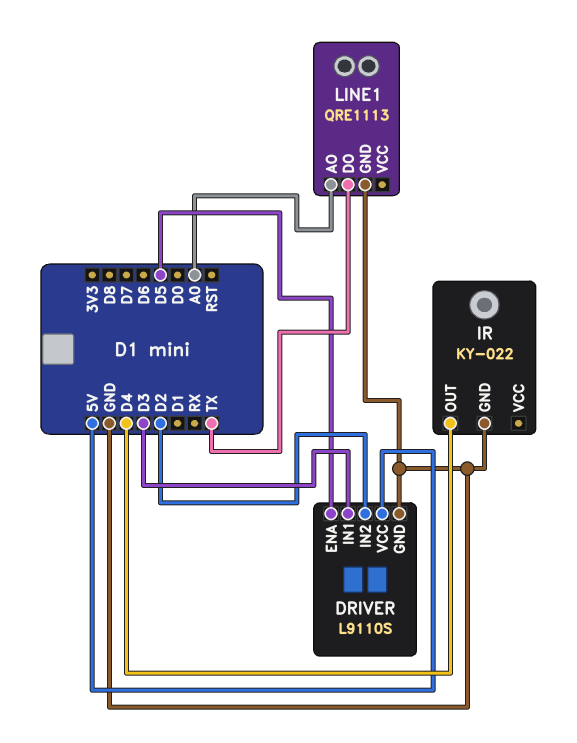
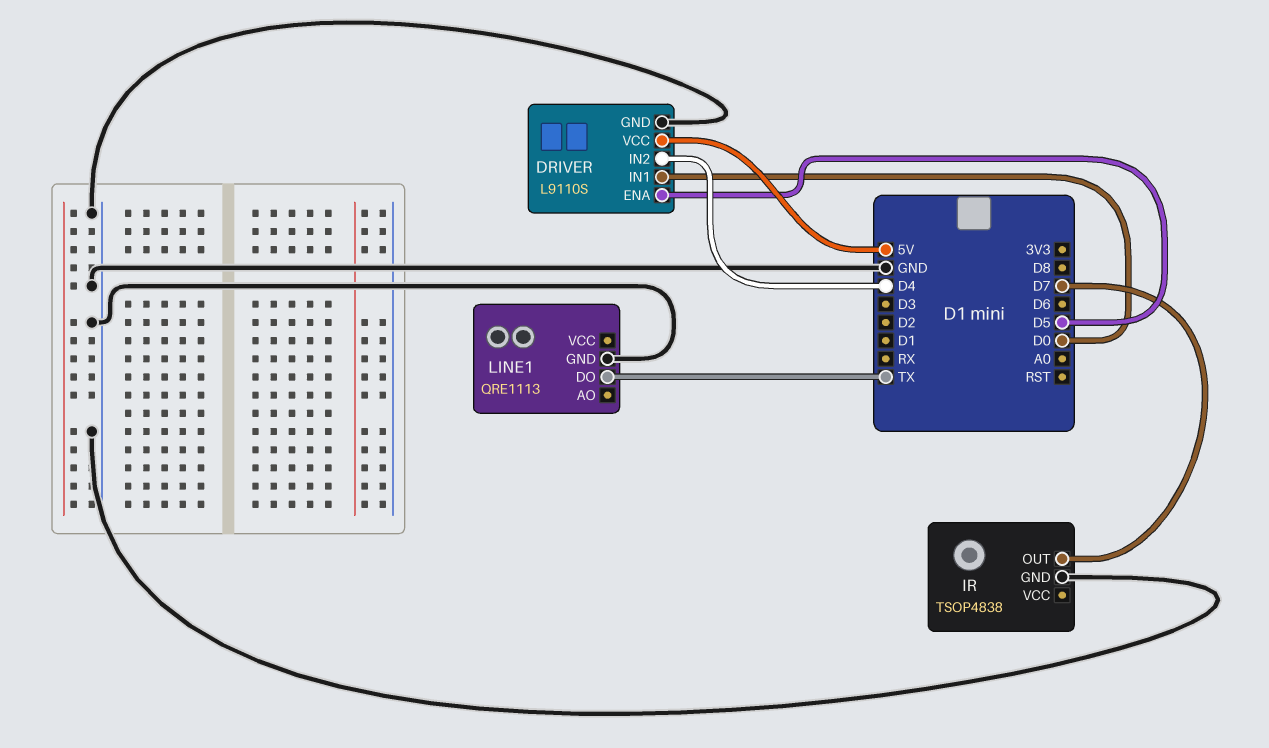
DRIVER pin IN1: D3 -> D0
DRIVER pin IN2: D2 -> D4
IR: KY-022 -> TSOP4838
IR pin OUT: D4 -> D7
LINE1 pin AO: A0 -> none

